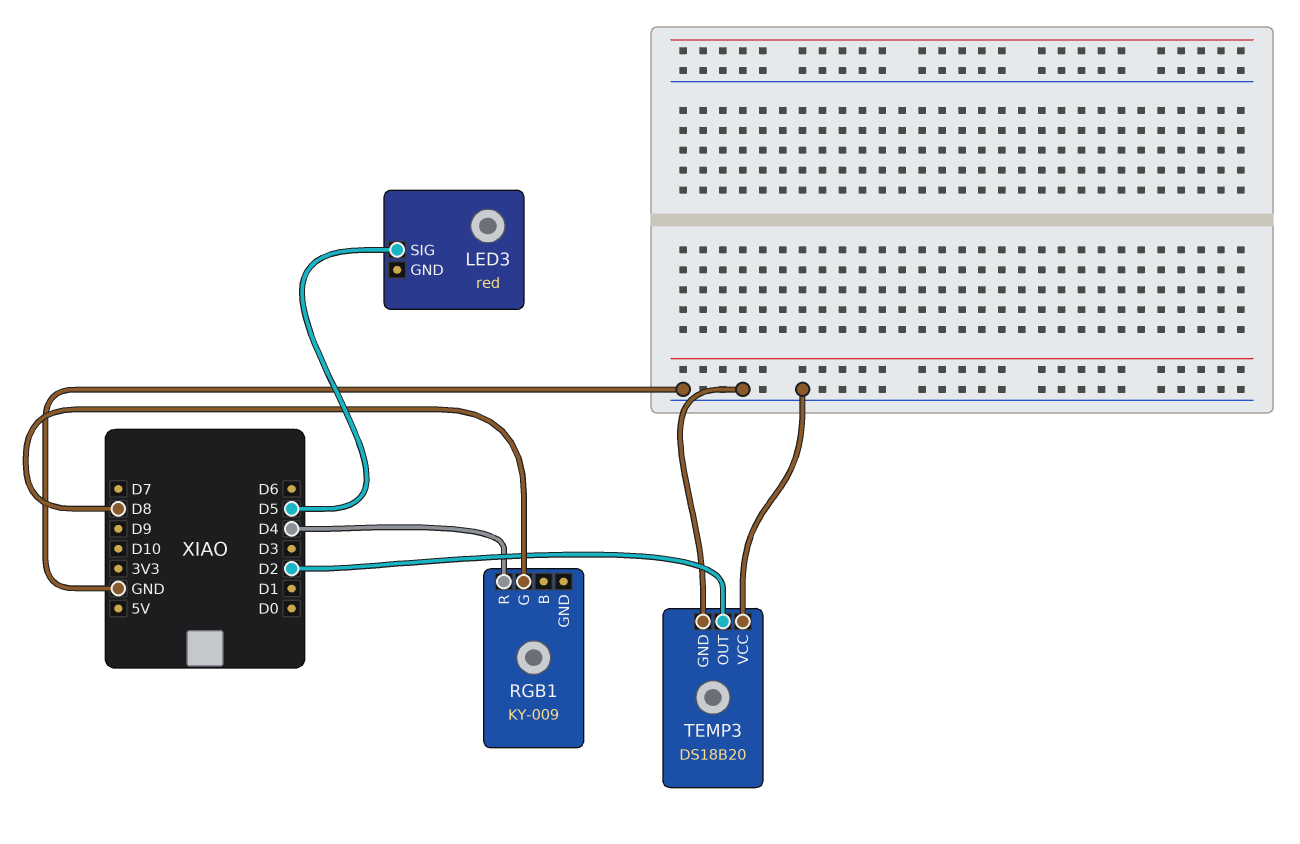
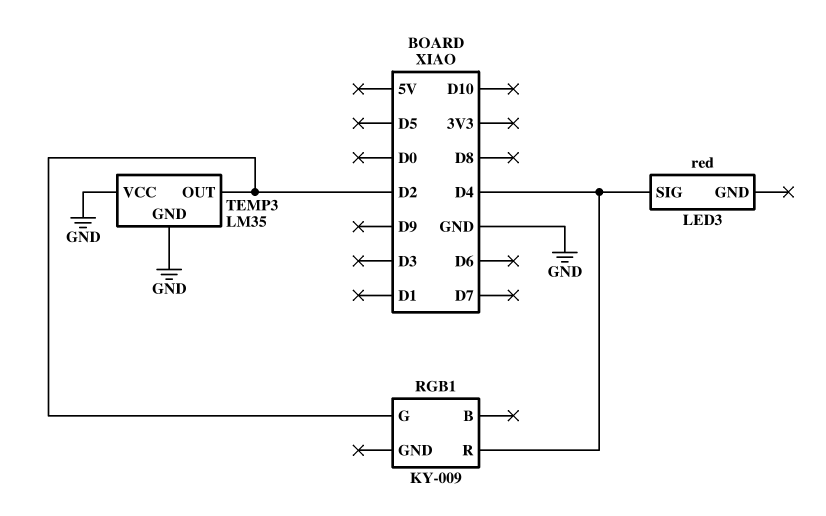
LED3 pin SIG: D5 -> D4
RGB1 pin G: D8 -> D2
TEMP3: DS18B20 -> LM35

